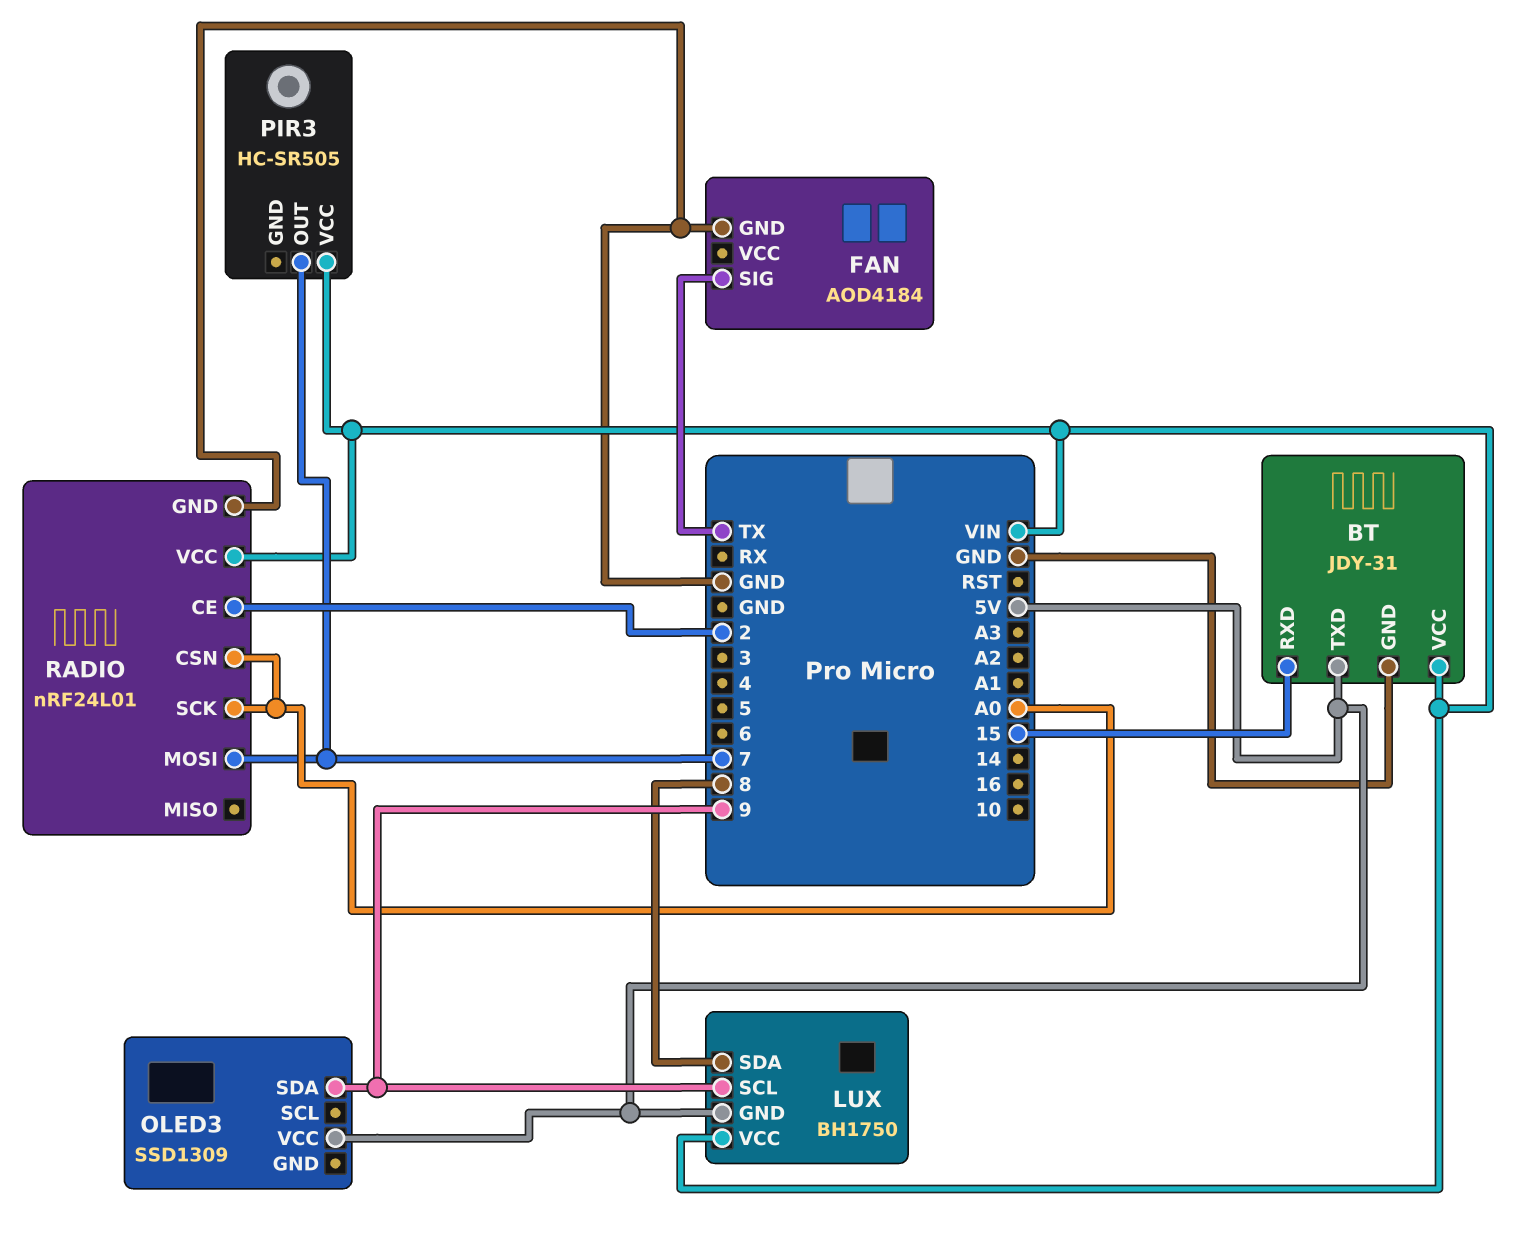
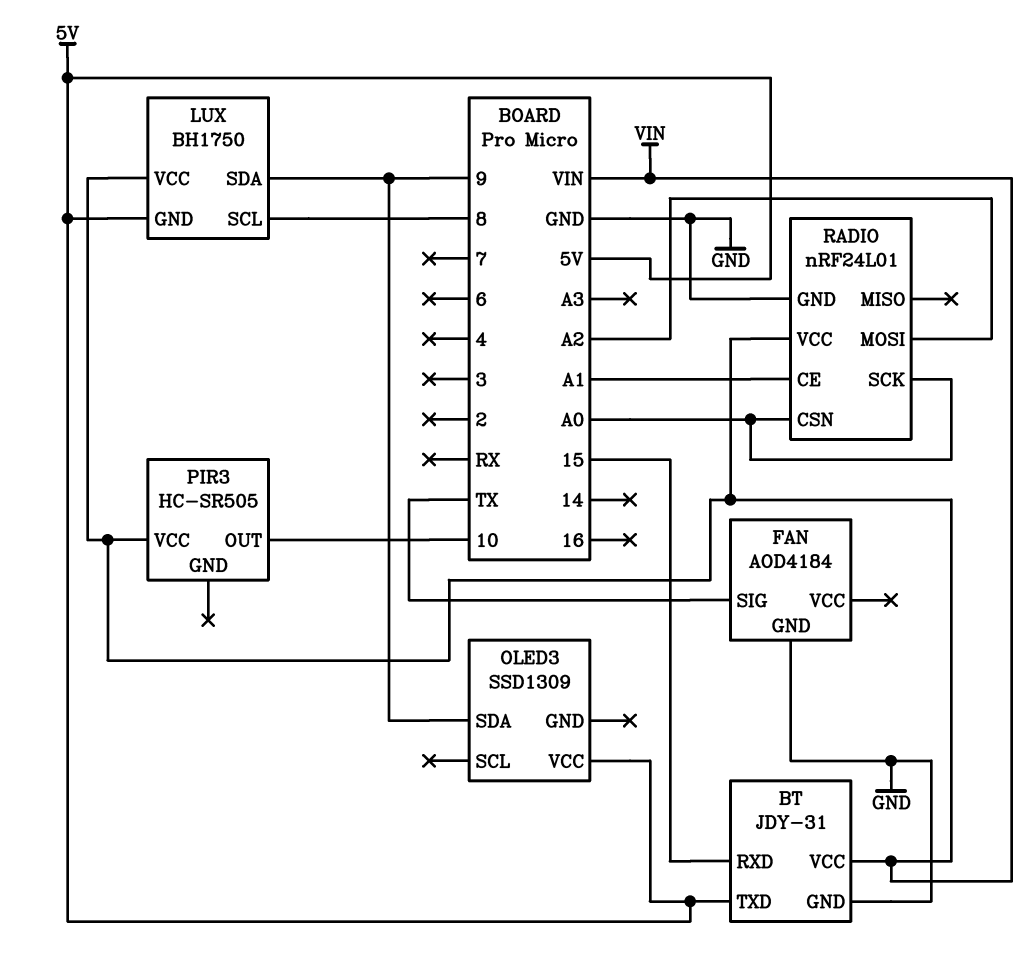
LUX pin SCL: 9 -> 8
LUX pin SDA: 8 -> 9
PIR3 pin OUT: 7 -> 10
RADIO pin CE: 2 -> A1
RADIO pin MOSI: 7 -> A2

